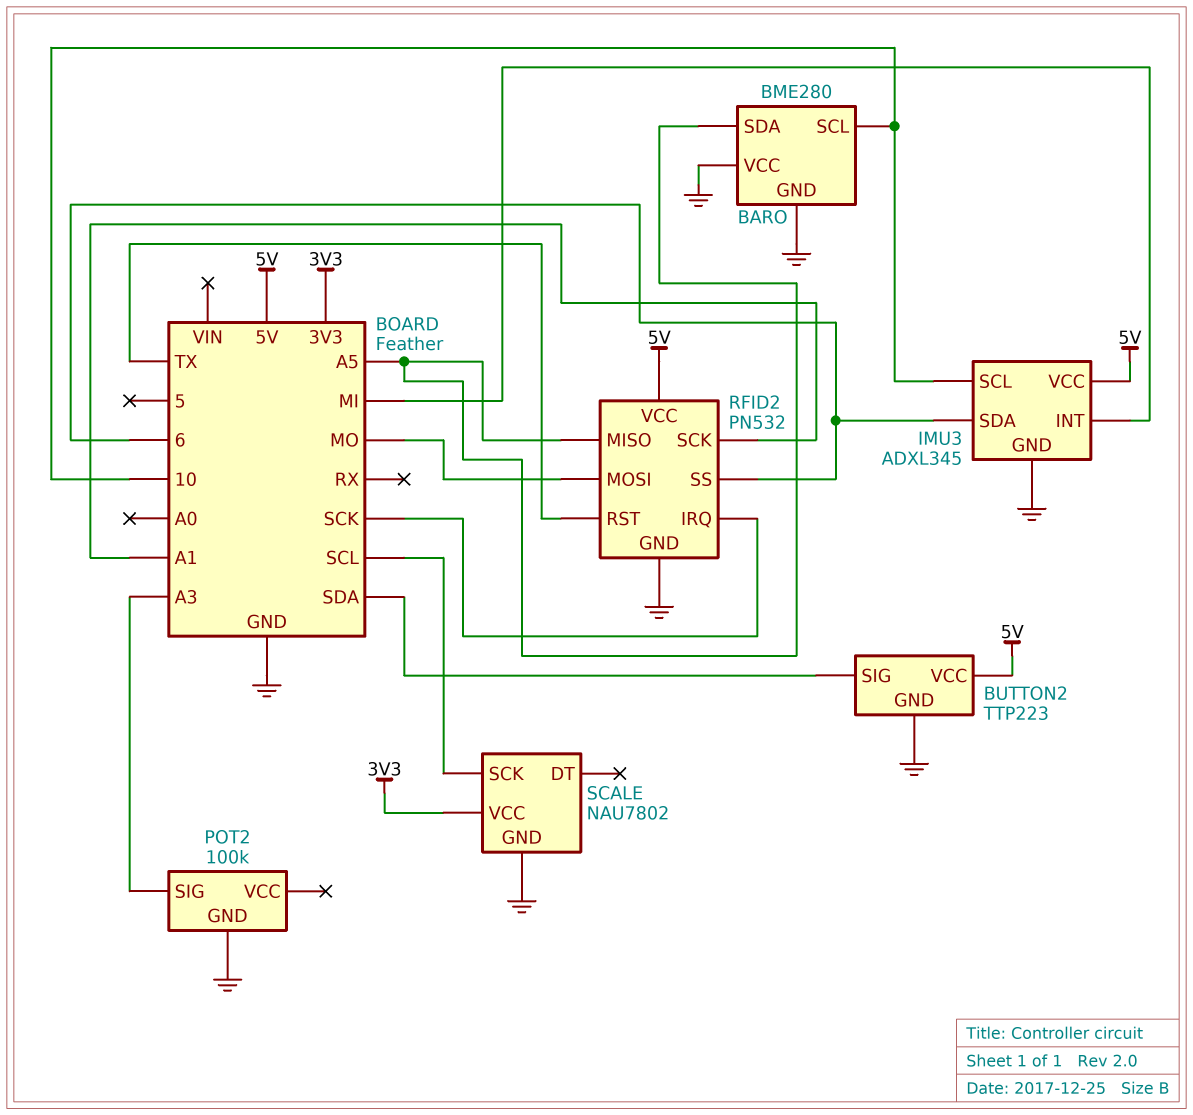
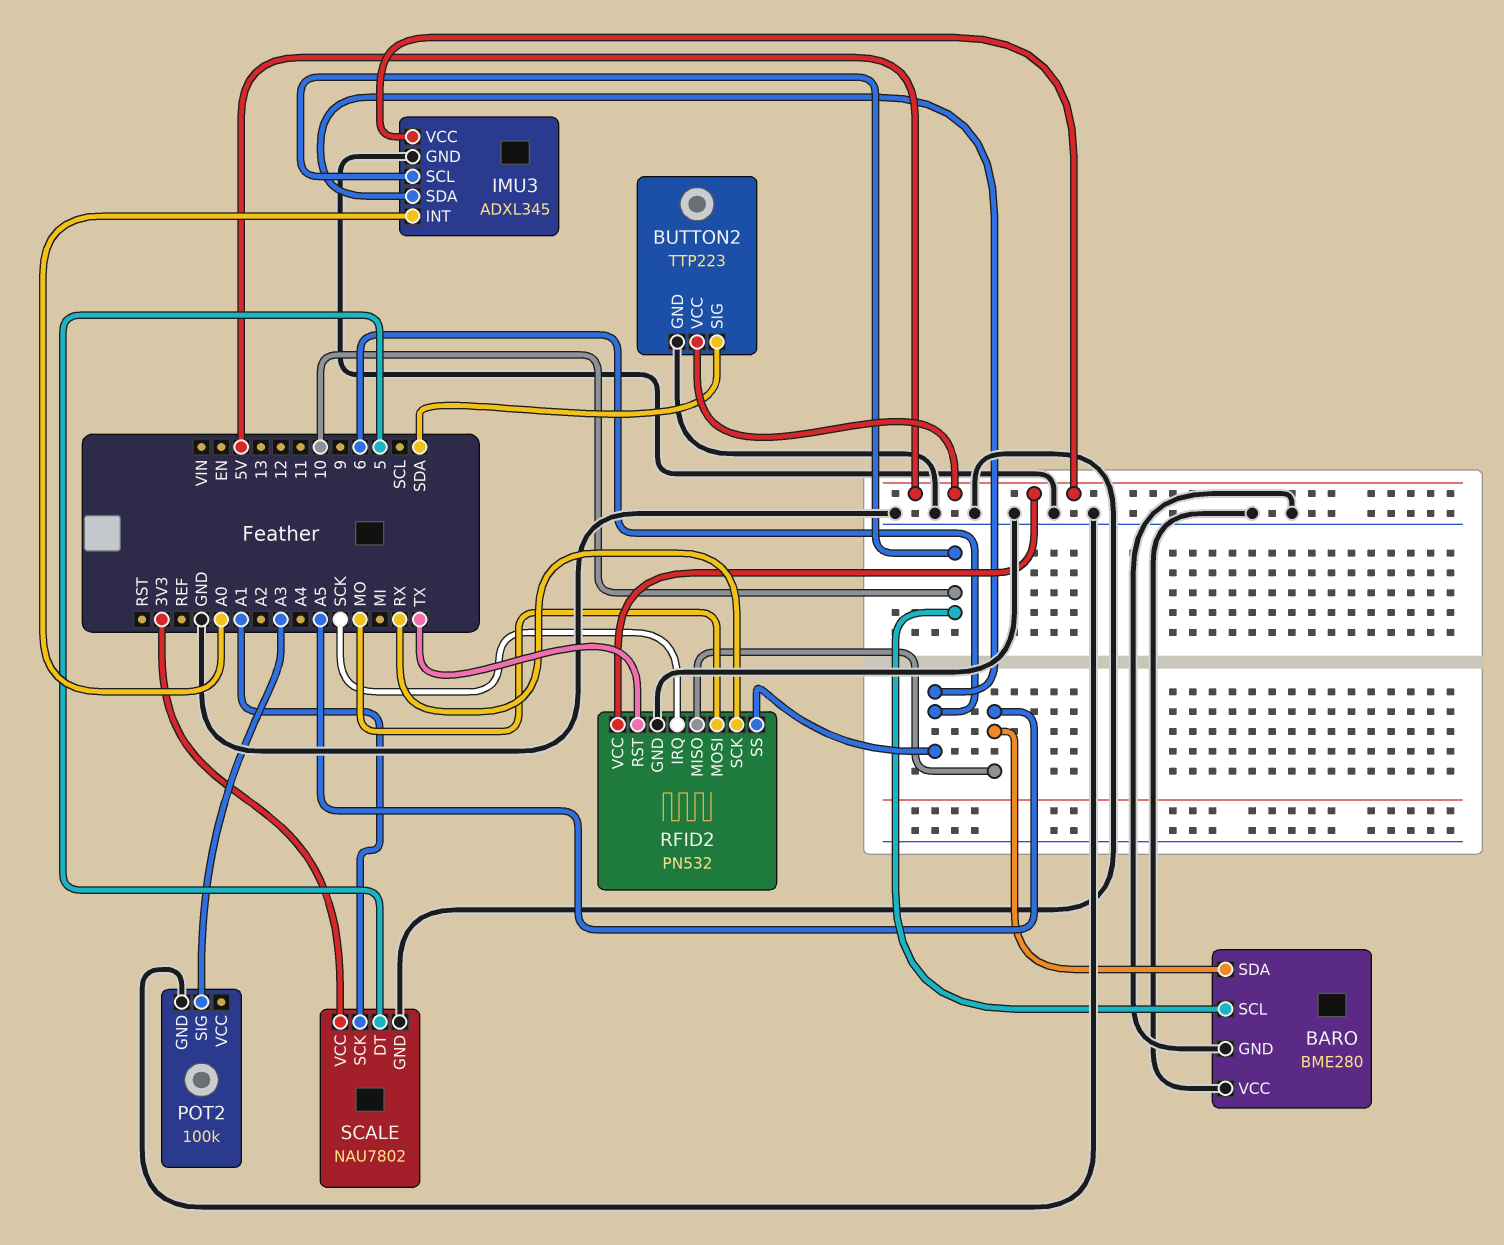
IMU3 pin INT: MI -> A0
RFID2 pin SCK: A1 -> RX
SCALE pin DT: none -> 5
SCALE pin SCK: SCL -> A1

